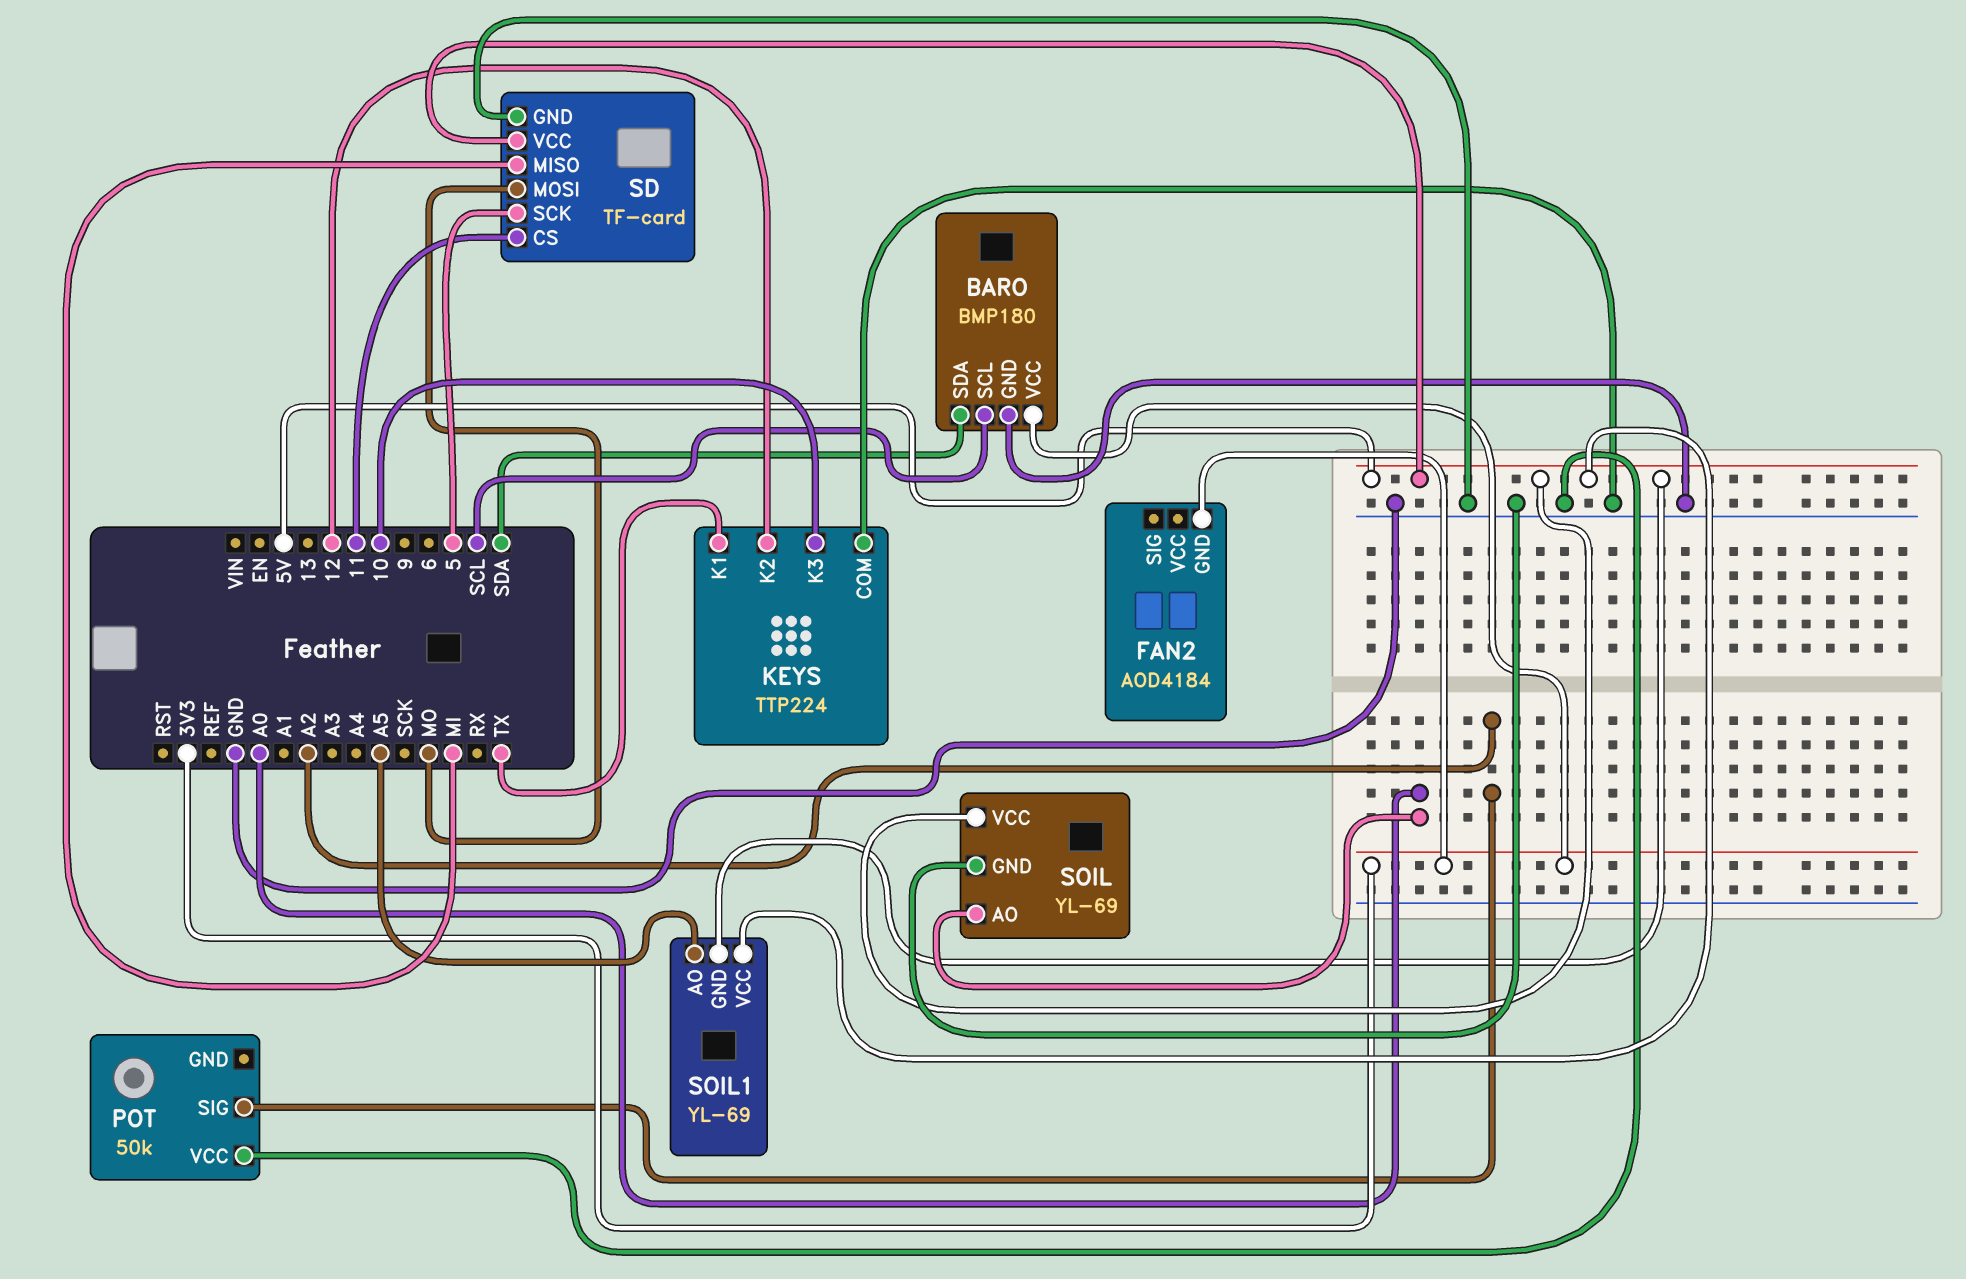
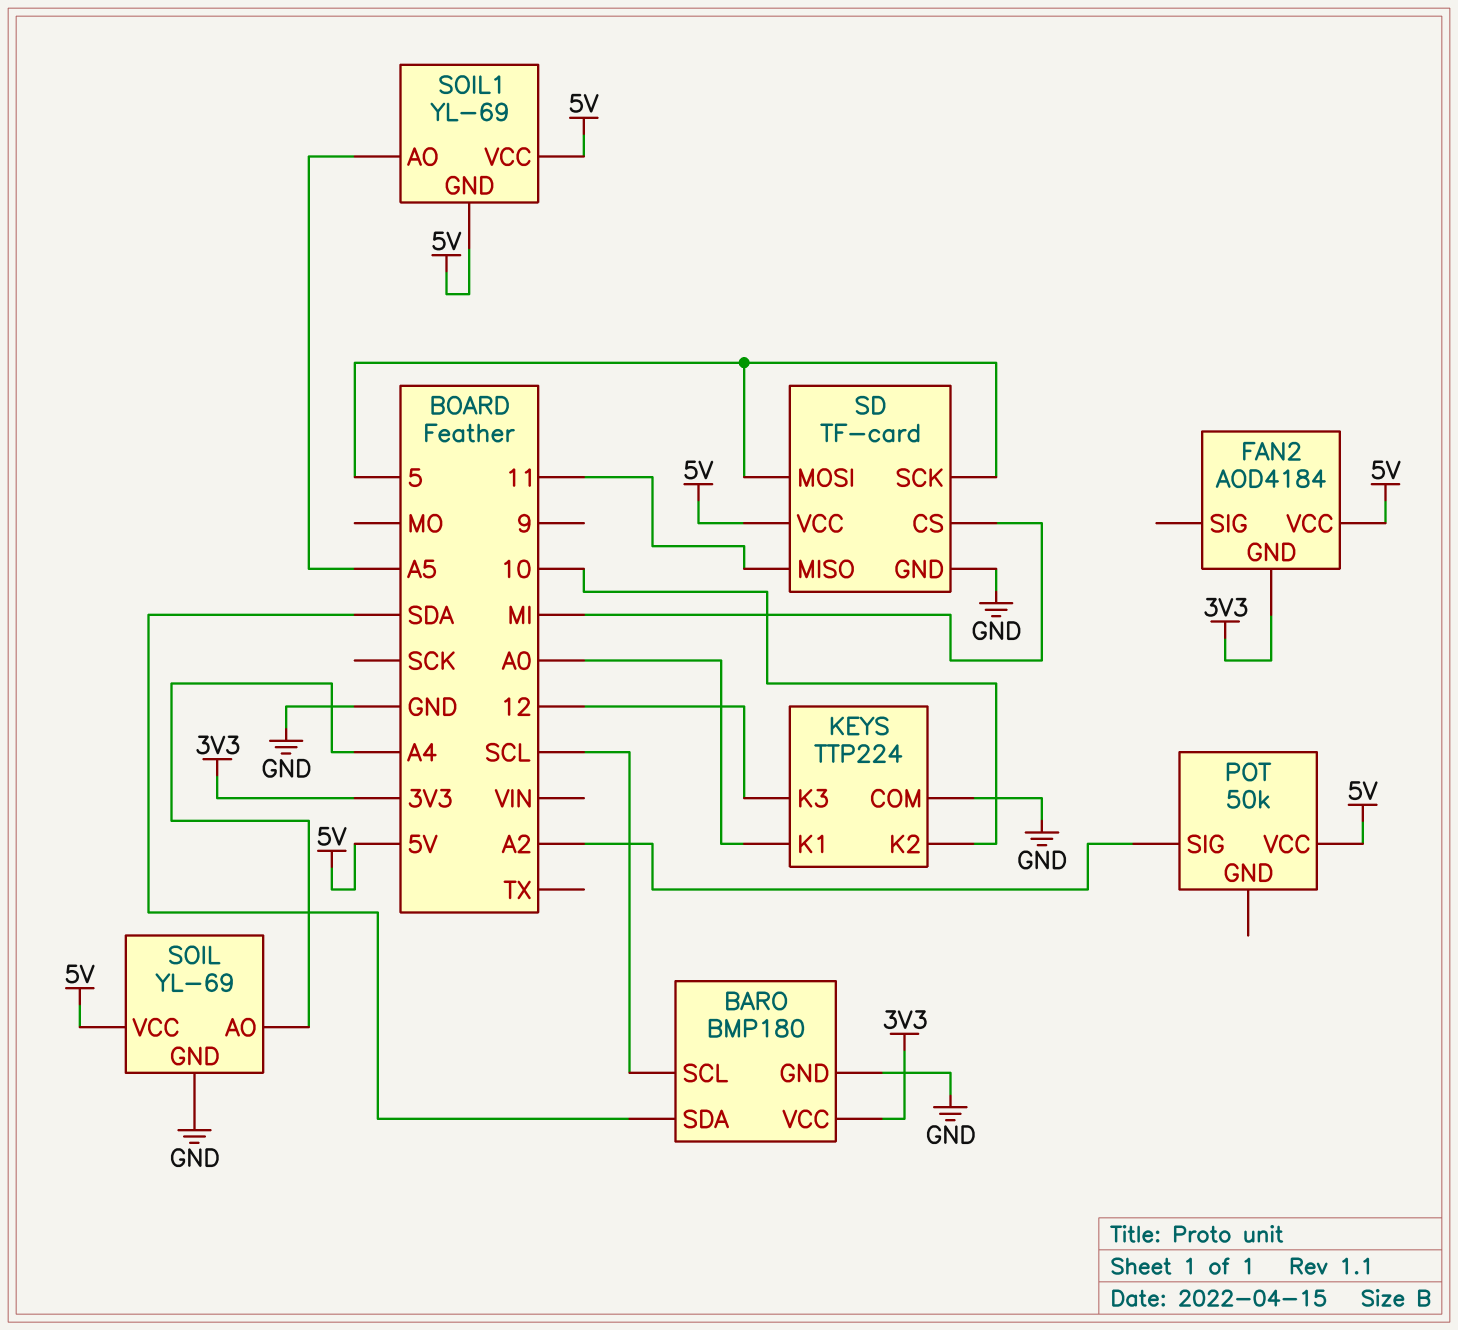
FAN2 pin VCC: none -> 5V
KEYS pin K1: TX -> A0
KEYS pin K2: 12 -> 10
KEYS pin K3: 10 -> 12
POT pin VCC: GND -> 5V
SD pin CS: 11 -> MI
SD pin MISO: MI -> 11
SD pin MOSI: MO -> 5
SOIL pin AO: A0 -> A4

